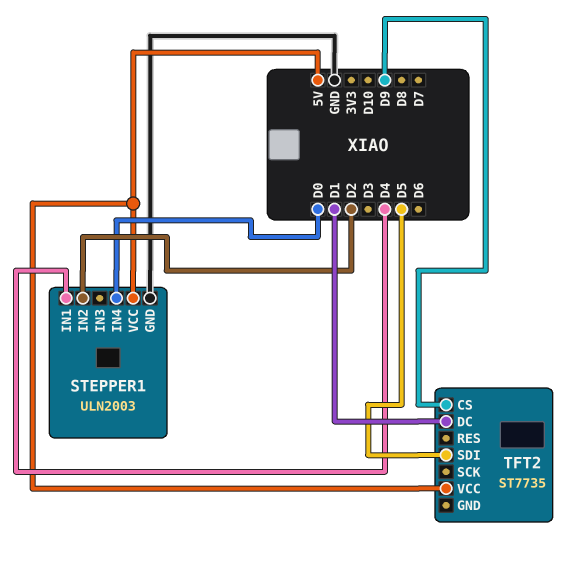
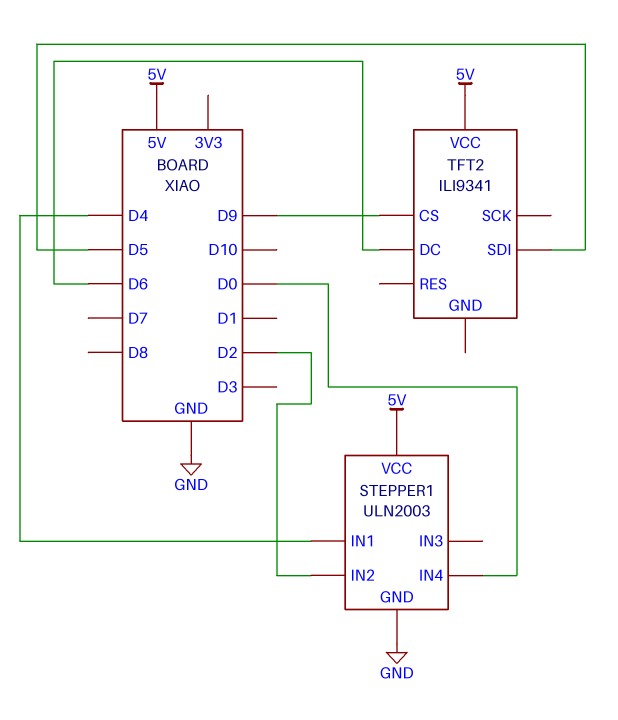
TFT2: ST7735 -> ILI9341
TFT2 pin DC: D1 -> D6

